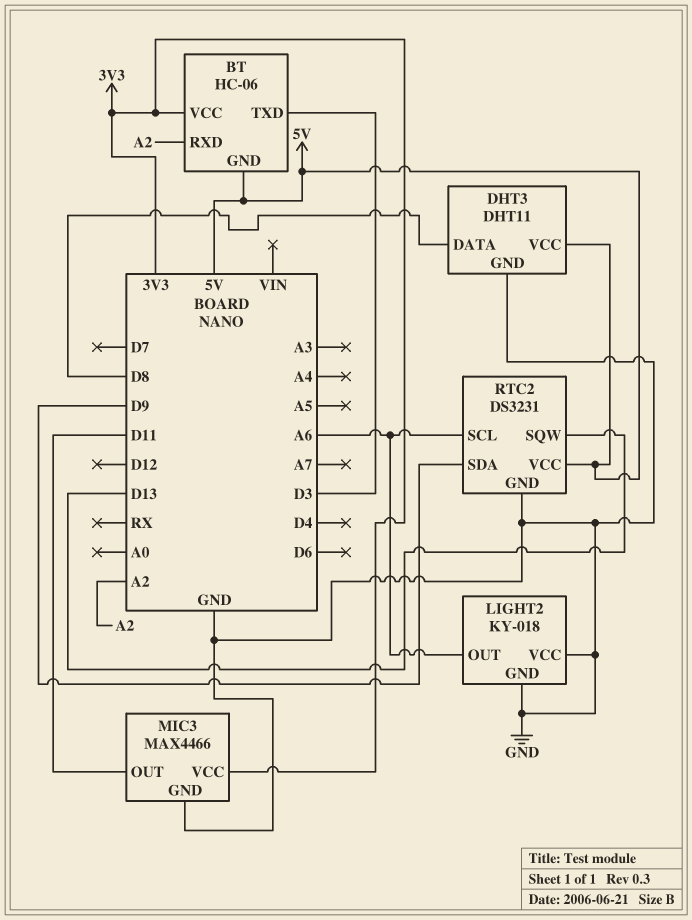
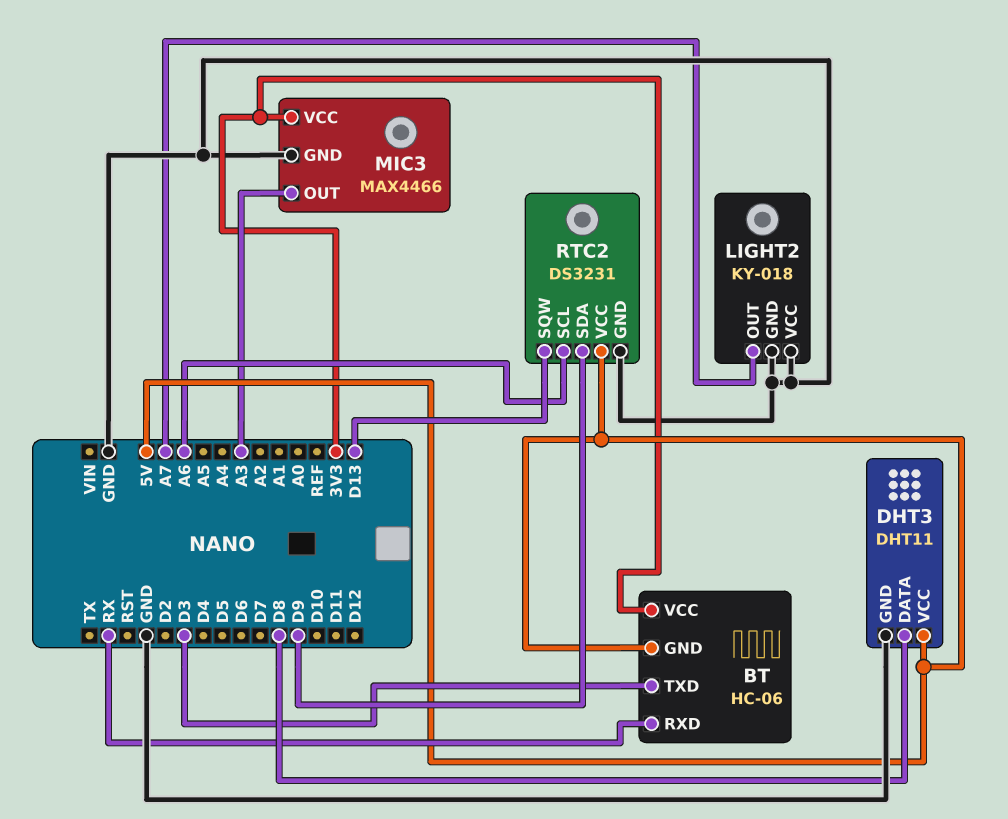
BT pin RXD: A2 -> RX
LIGHT2 pin OUT: A6 -> A7
MIC3 pin OUT: D11 -> A3

